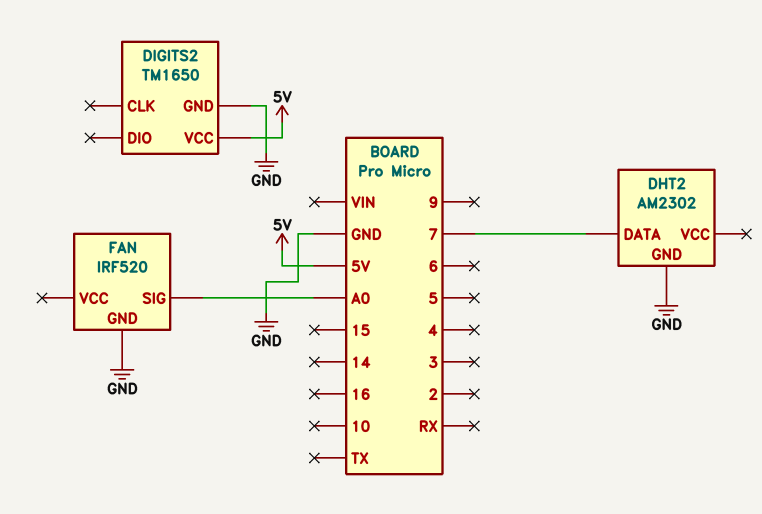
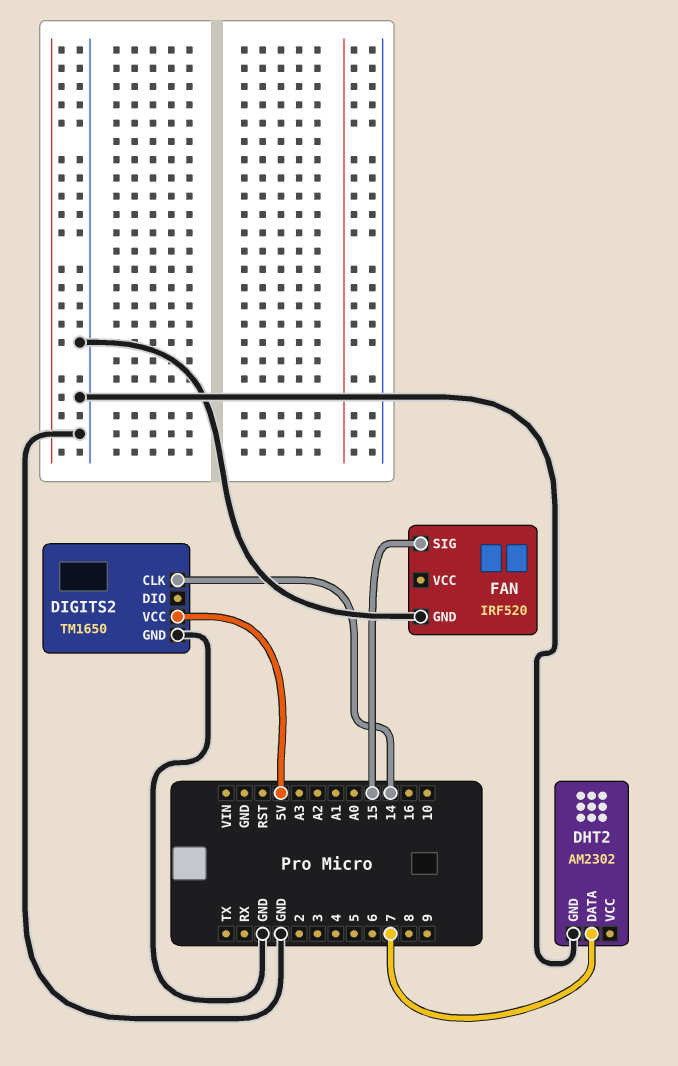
DIGITS2 pin CLK: none -> 14
FAN pin SIG: A0 -> 15

